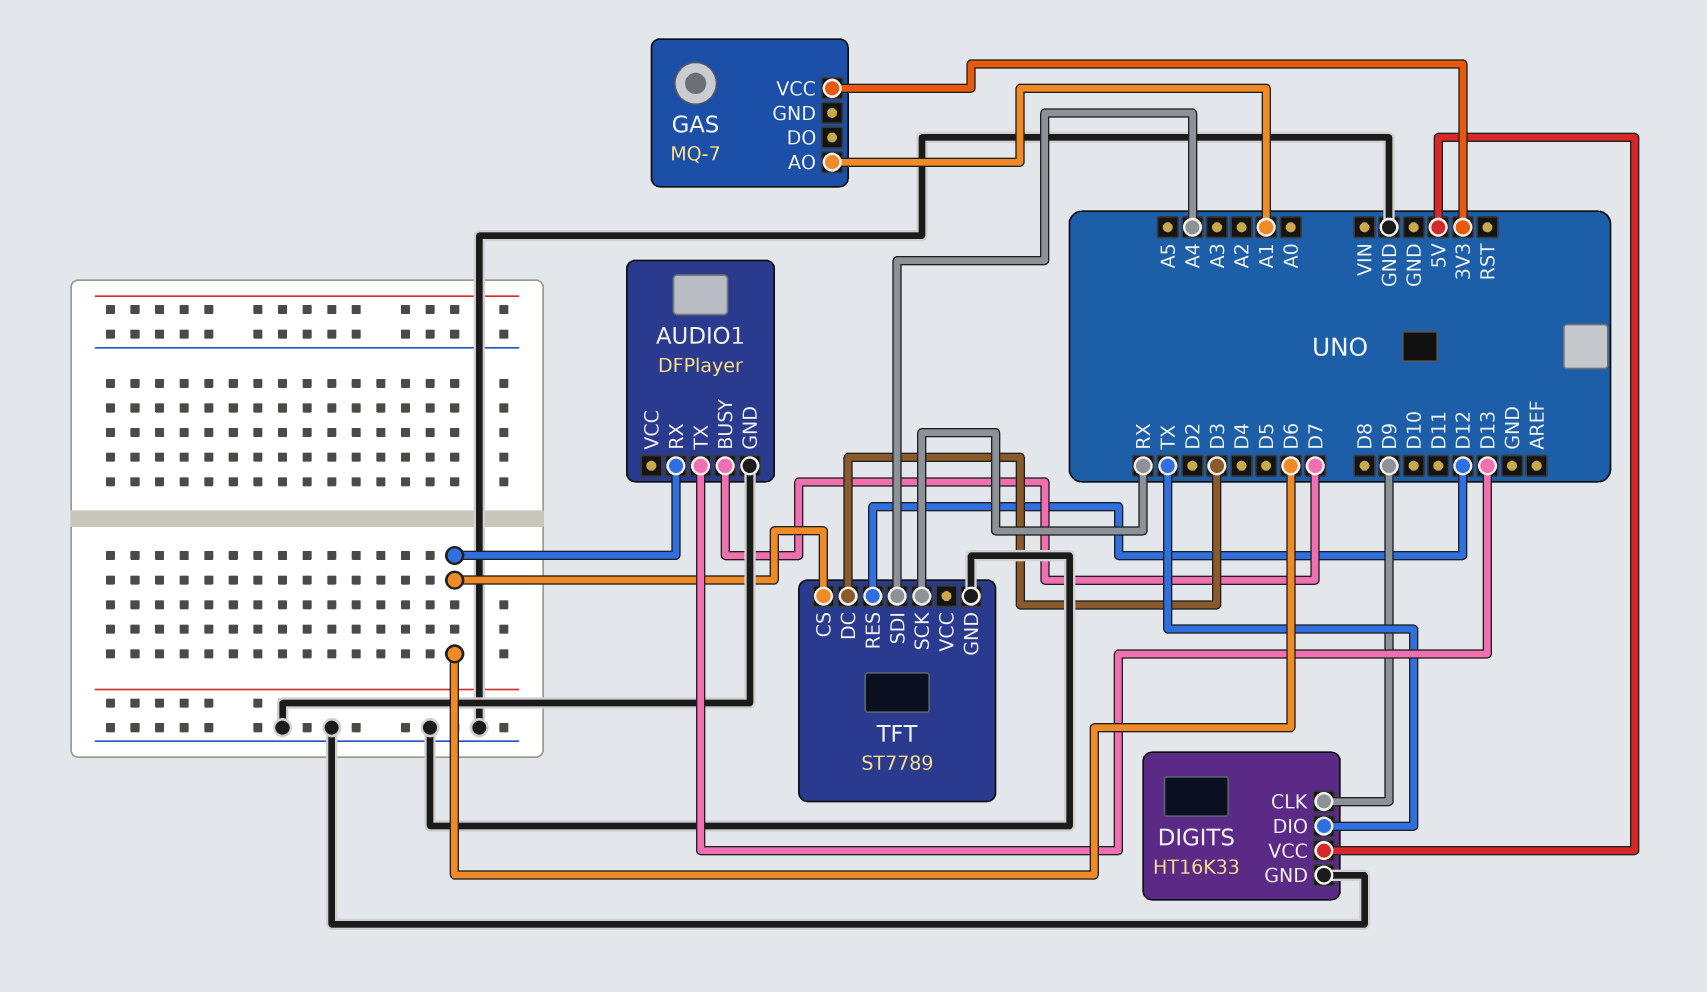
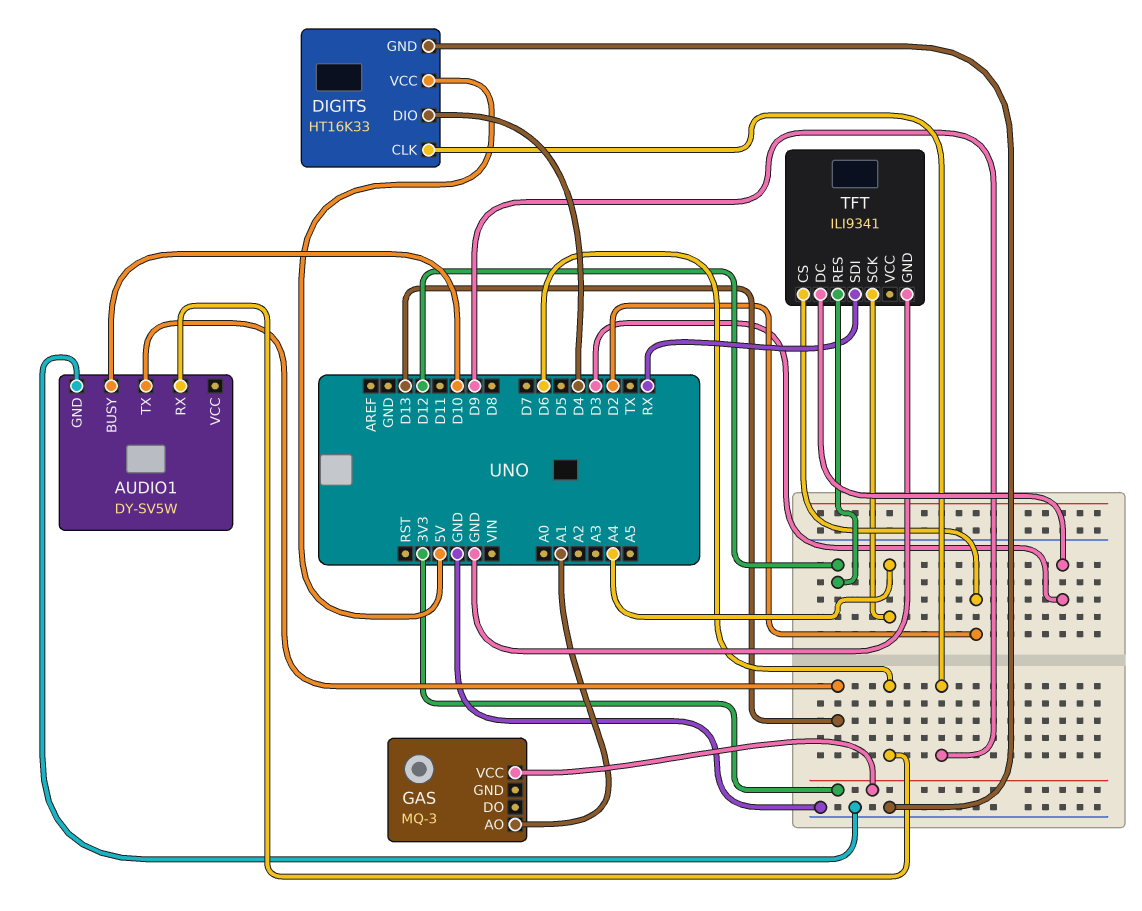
AUDIO1: DFPlayer -> DY-SV5W
AUDIO1 pin BUSY: D7 -> D10
DIGITS pin DIO: TX -> D4
GAS: MQ-7 -> MQ-3
TFT: ST7789 -> ILI9341
TFT pin CS: D6 -> D2
TFT pin SCK: RX -> A4
TFT pin SDI: A4 -> RX

